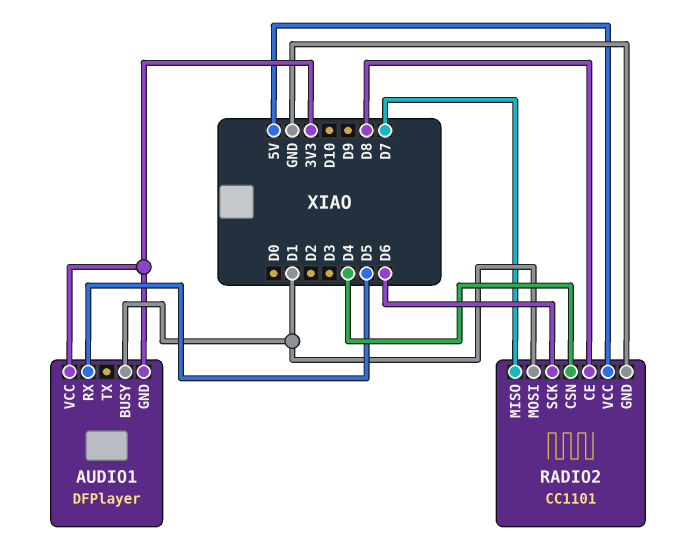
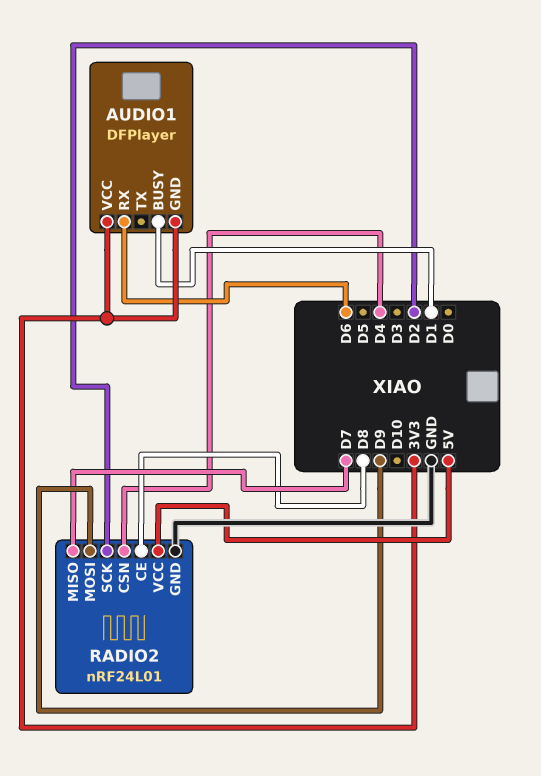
AUDIO1 pin RX: D5 -> D6
RADIO2: CC1101 -> nRF24L01
RADIO2 pin MOSI: D1 -> D9
RADIO2 pin SCK: D6 -> D2

